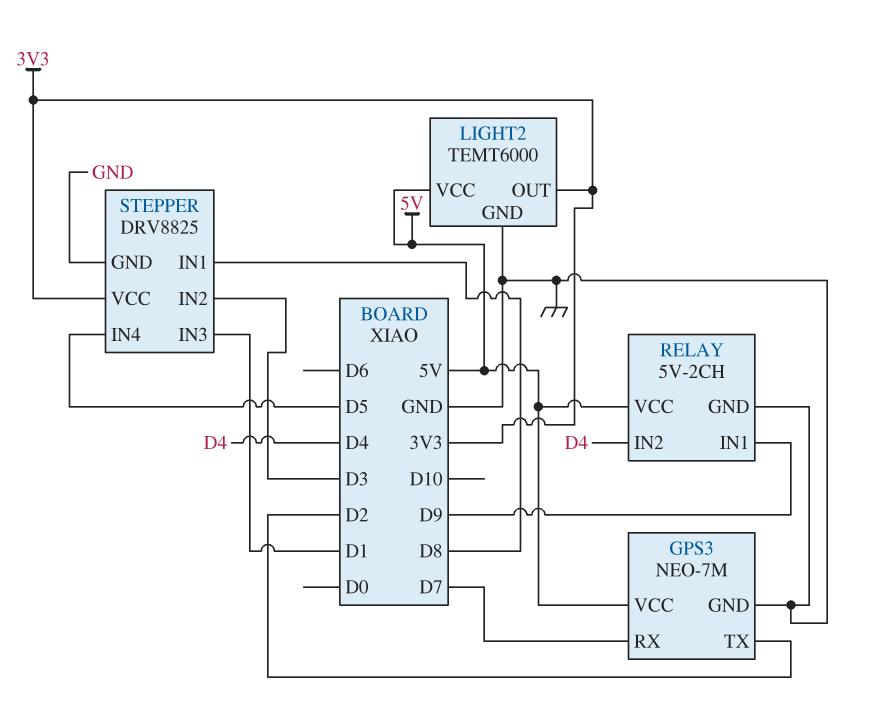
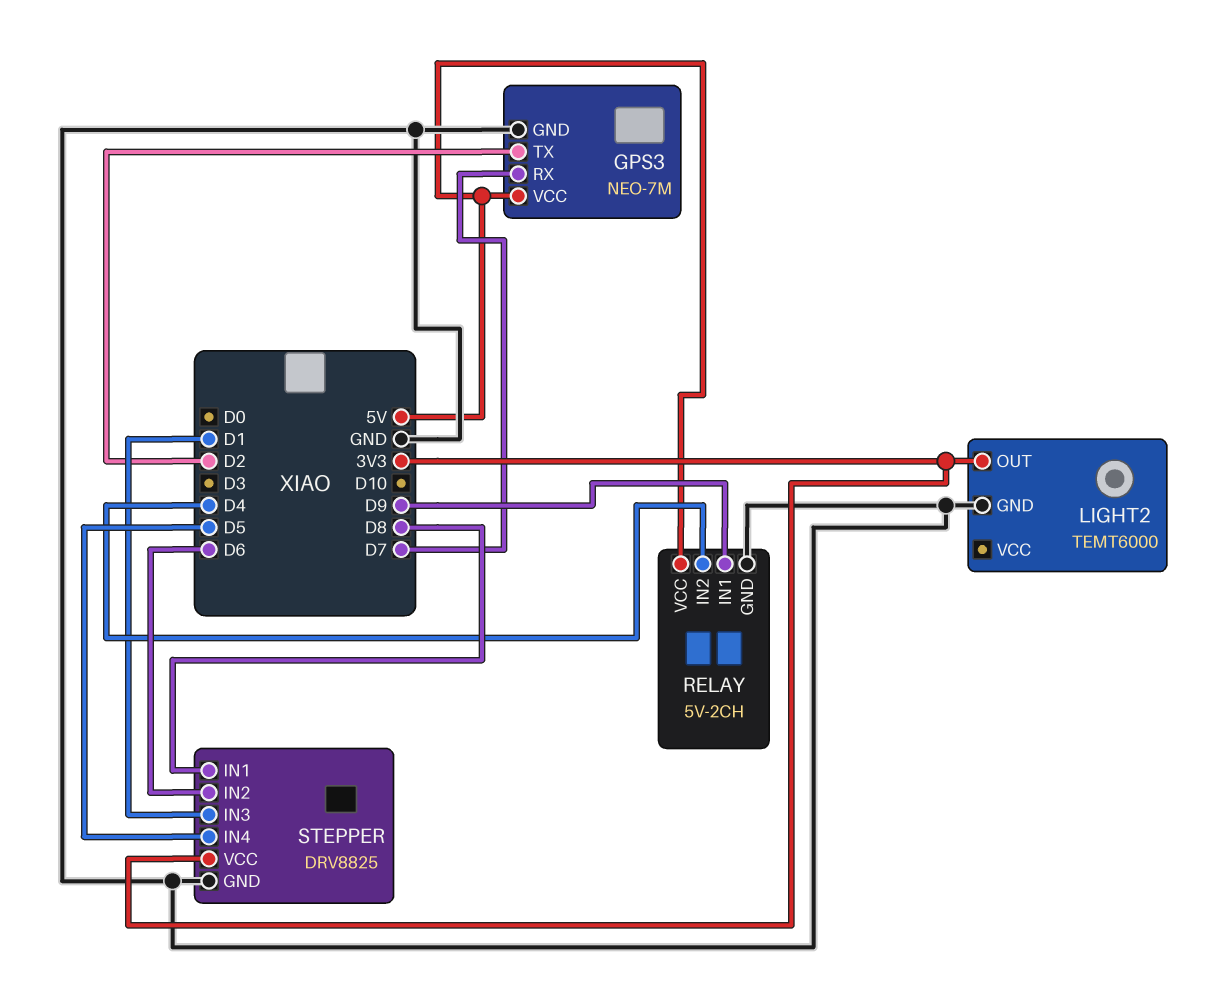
LIGHT2 pin VCC: 5V -> none
STEPPER pin IN2: D3 -> D6

